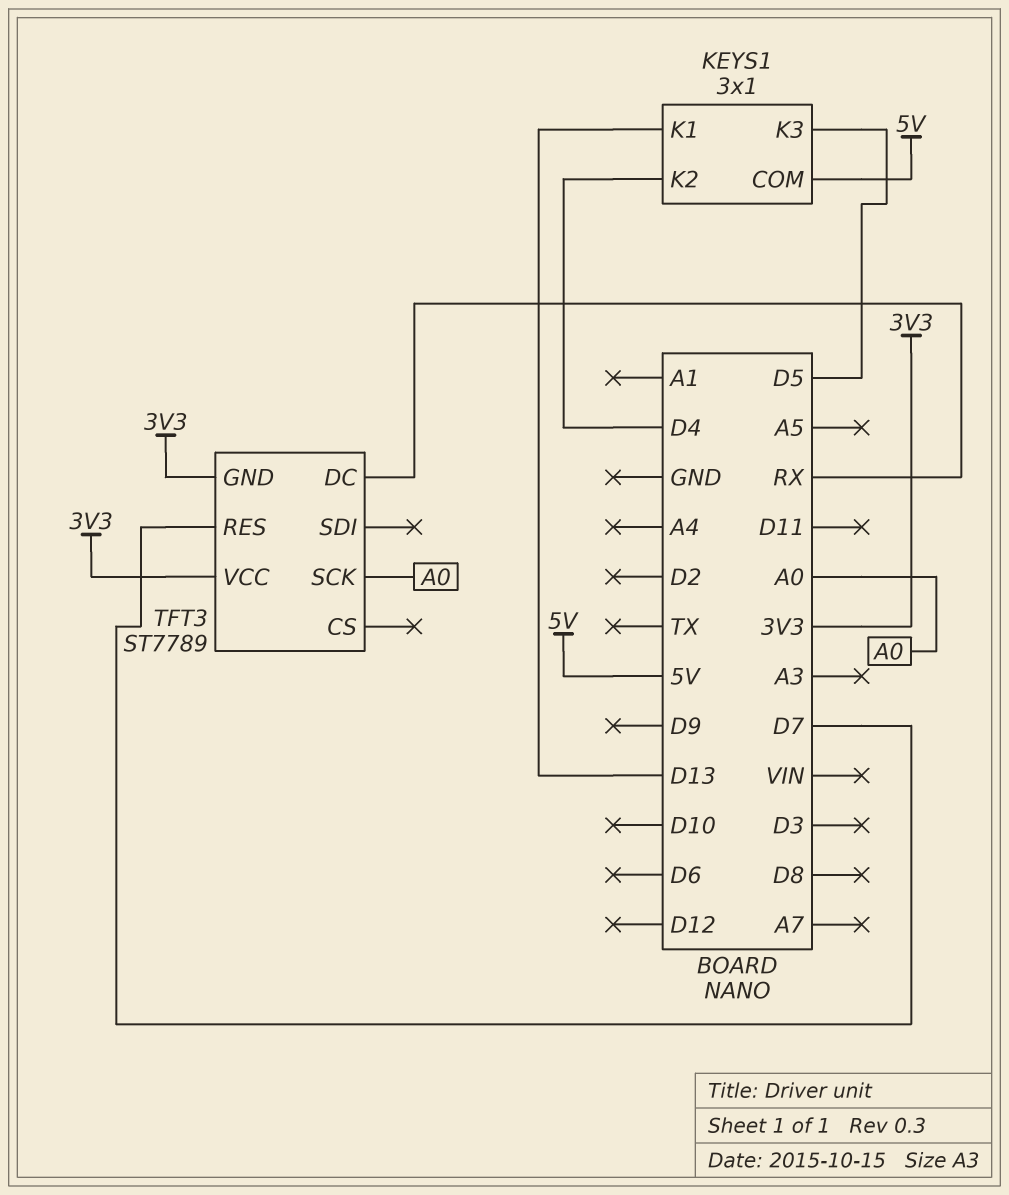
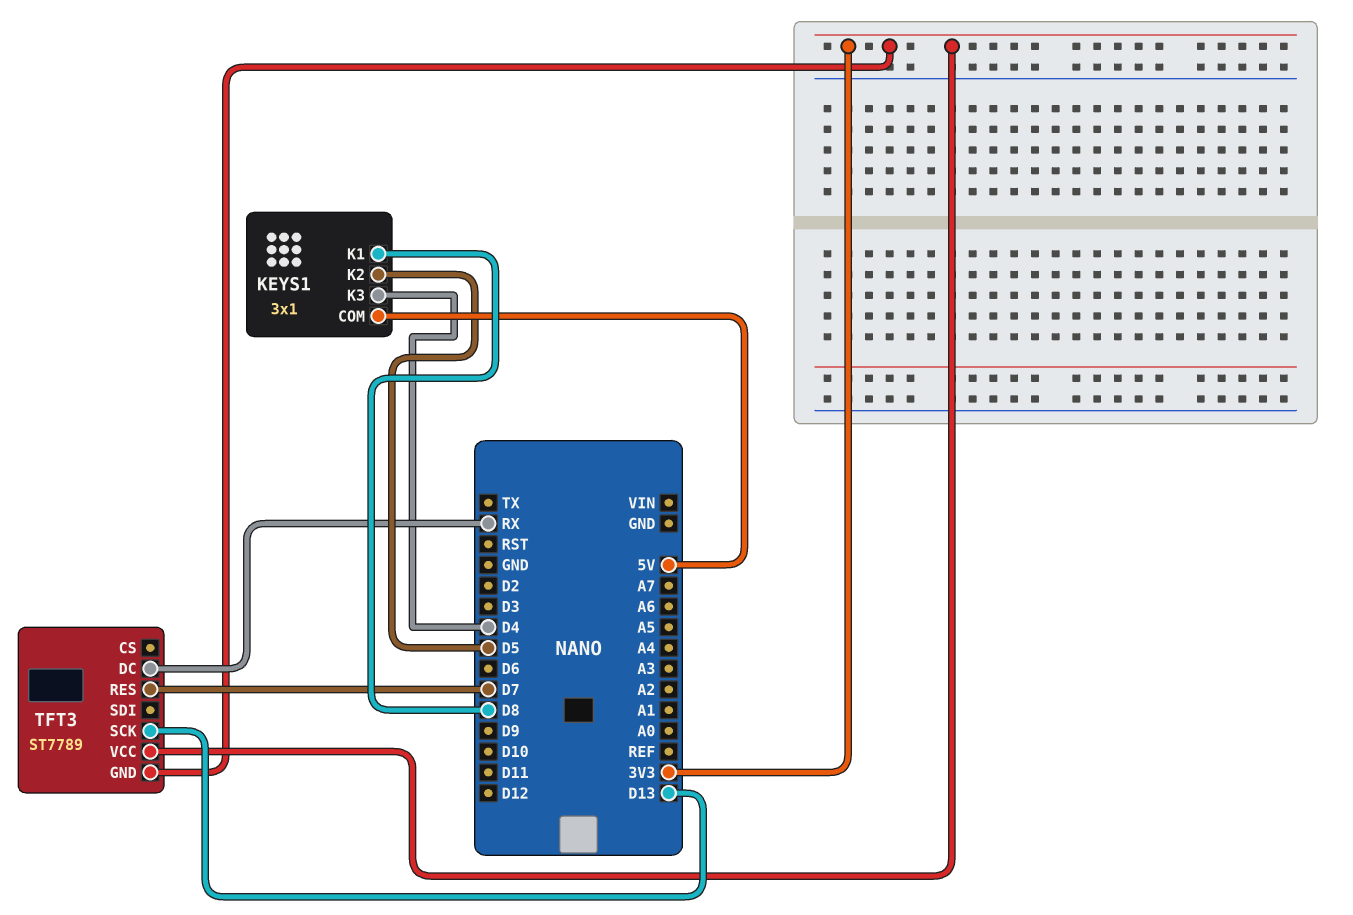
KEYS1 pin K1: D13 -> D8
KEYS1 pin K2: D4 -> D5
KEYS1 pin K3: D5 -> D4
TFT3 pin SCK: A0 -> D13

